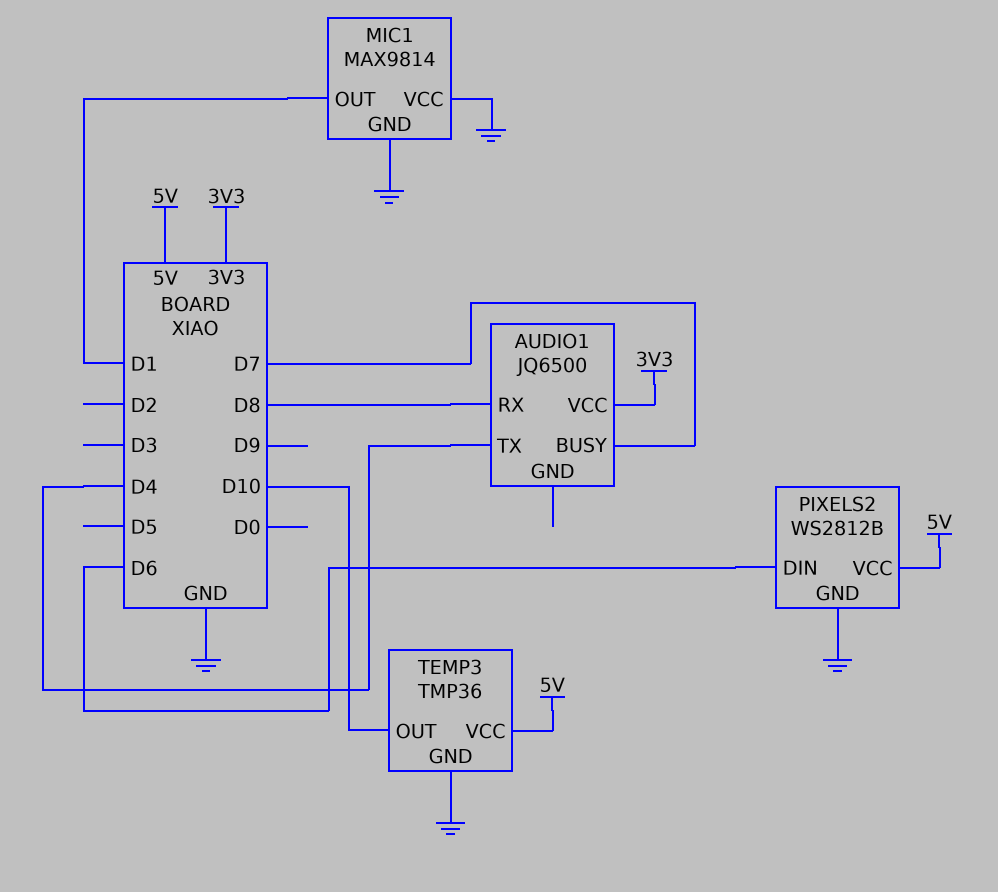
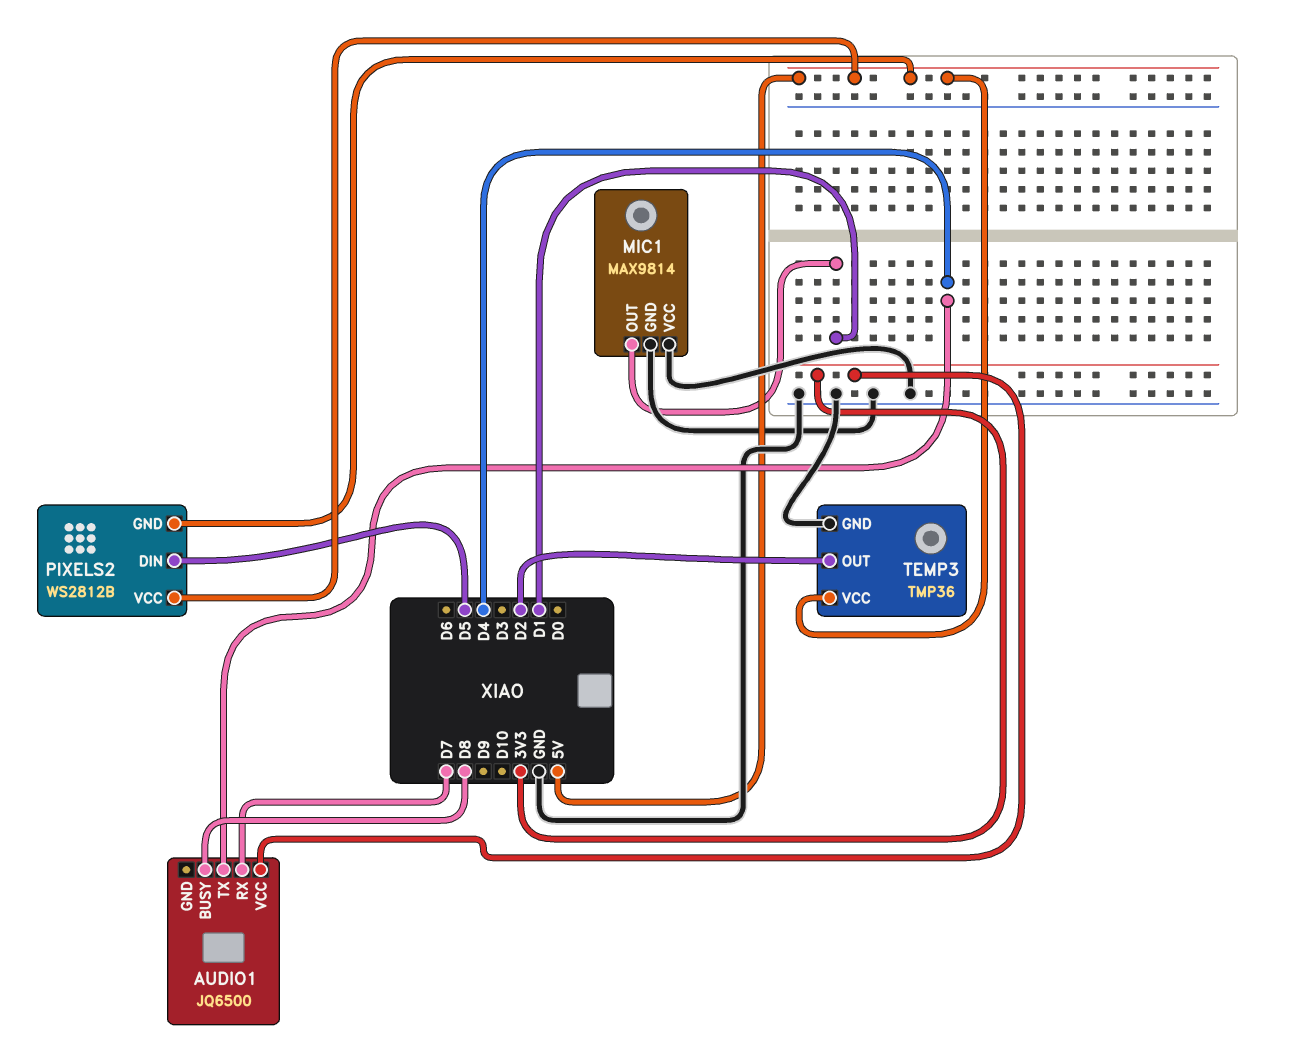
AUDIO1 pin BUSY: D7 -> D8
AUDIO1 pin RX: D8 -> D7
PIXELS2 pin DIN: D6 -> D5
PIXELS2 pin GND: GND -> 5V
TEMP3 pin OUT: D10 -> D2

